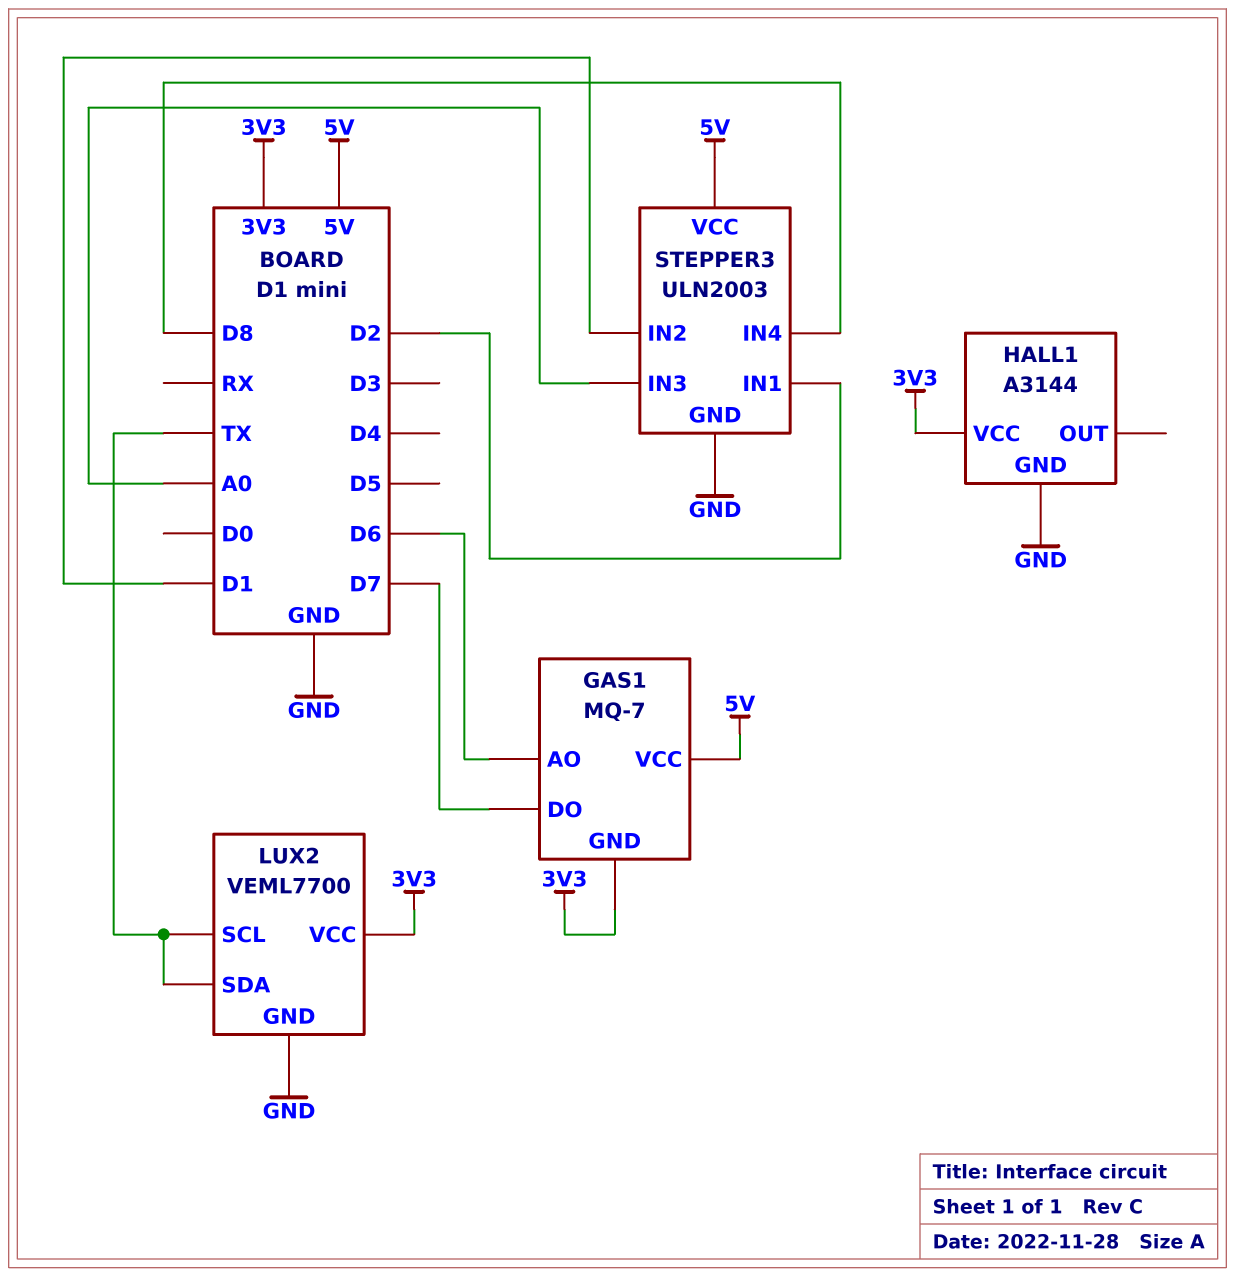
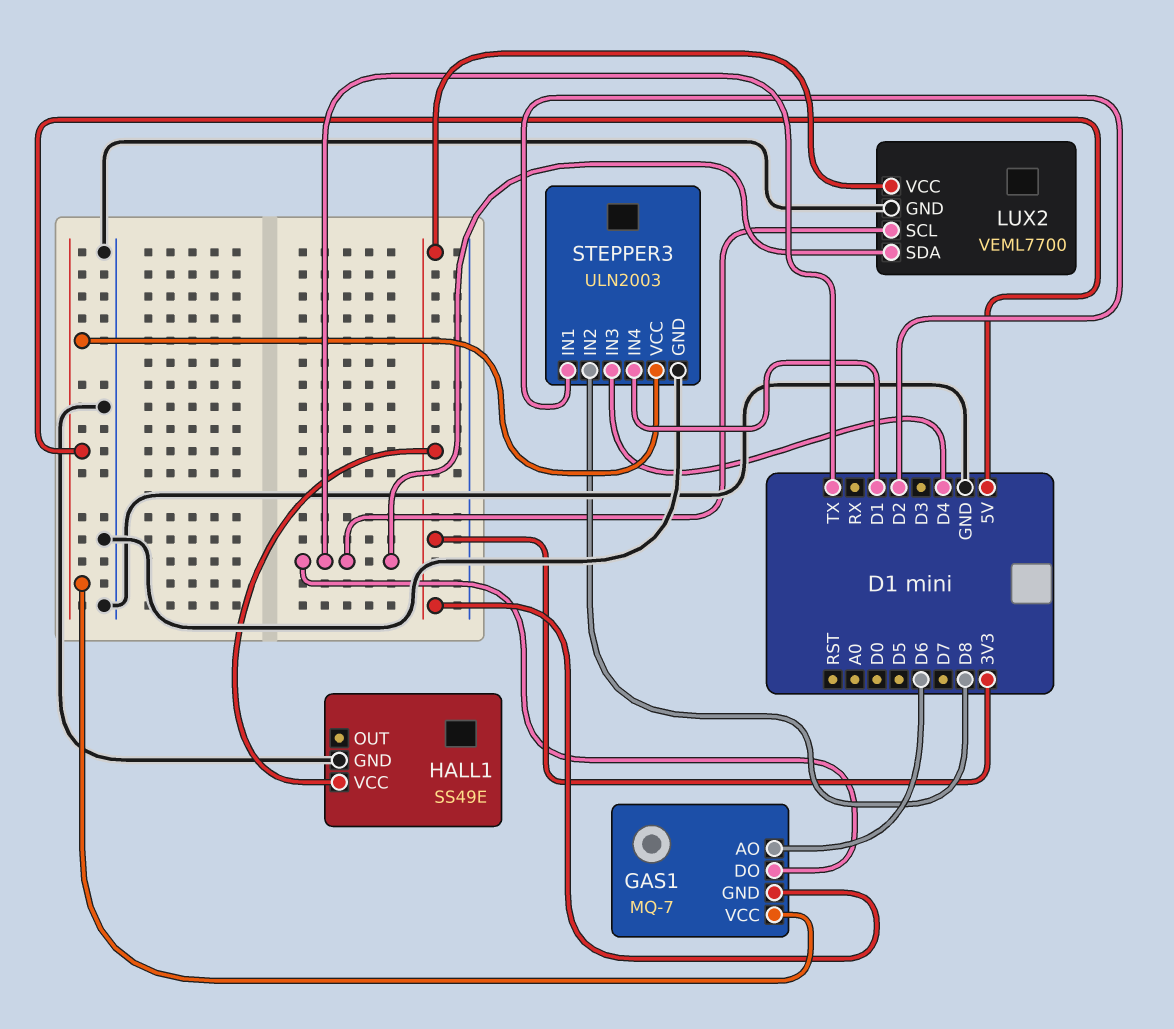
GAS1 pin DO: D7 -> TX
HALL1: A3144 -> SS49E
STEPPER3 pin IN2: D1 -> D8
STEPPER3 pin IN3: A0 -> D4
STEPPER3 pin IN4: D8 -> D1

